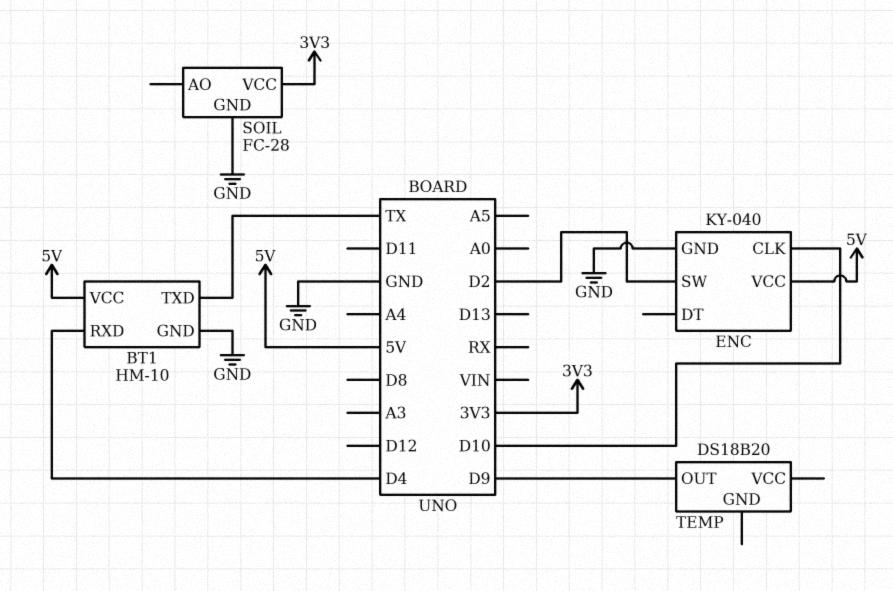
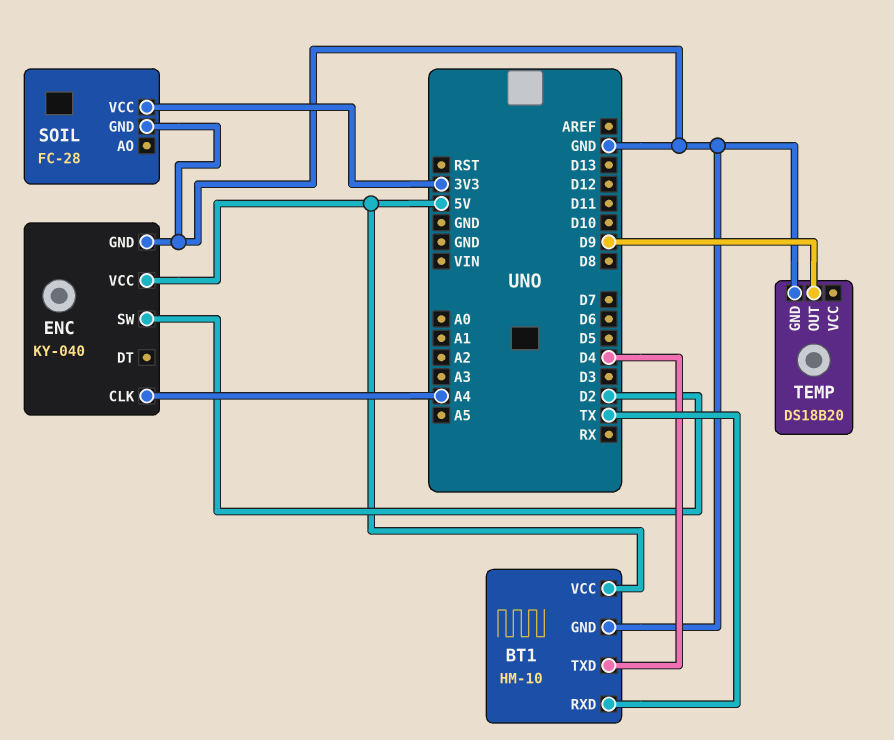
BT1 pin RXD: D4 -> TX
BT1 pin TXD: TX -> D4
ENC pin CLK: D10 -> A4
TEMP pin GND: none -> GND

